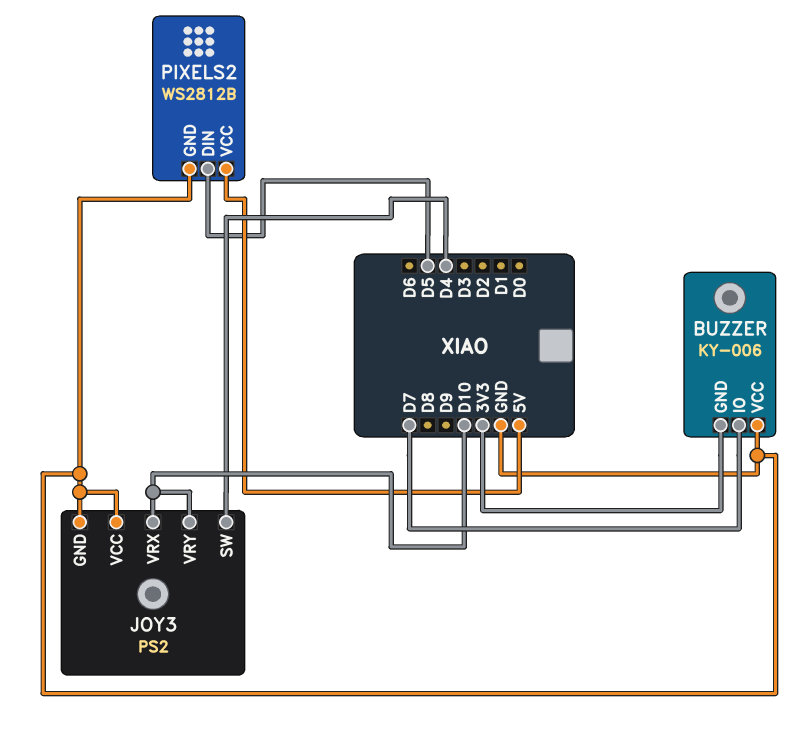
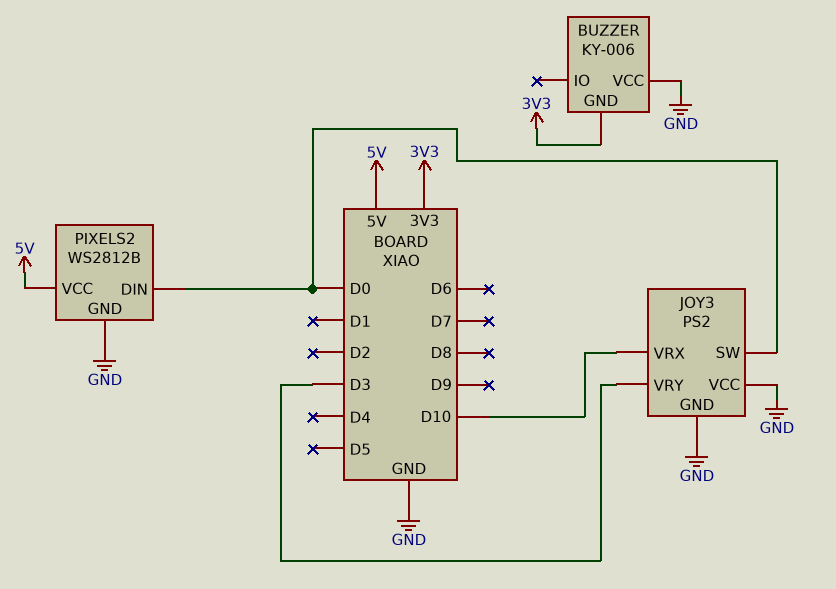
BUZZER pin IO: D7 -> none
JOY3 pin SW: D4 -> D0
JOY3 pin VRY: D10 -> D3
PIXELS2 pin DIN: D5 -> D0

